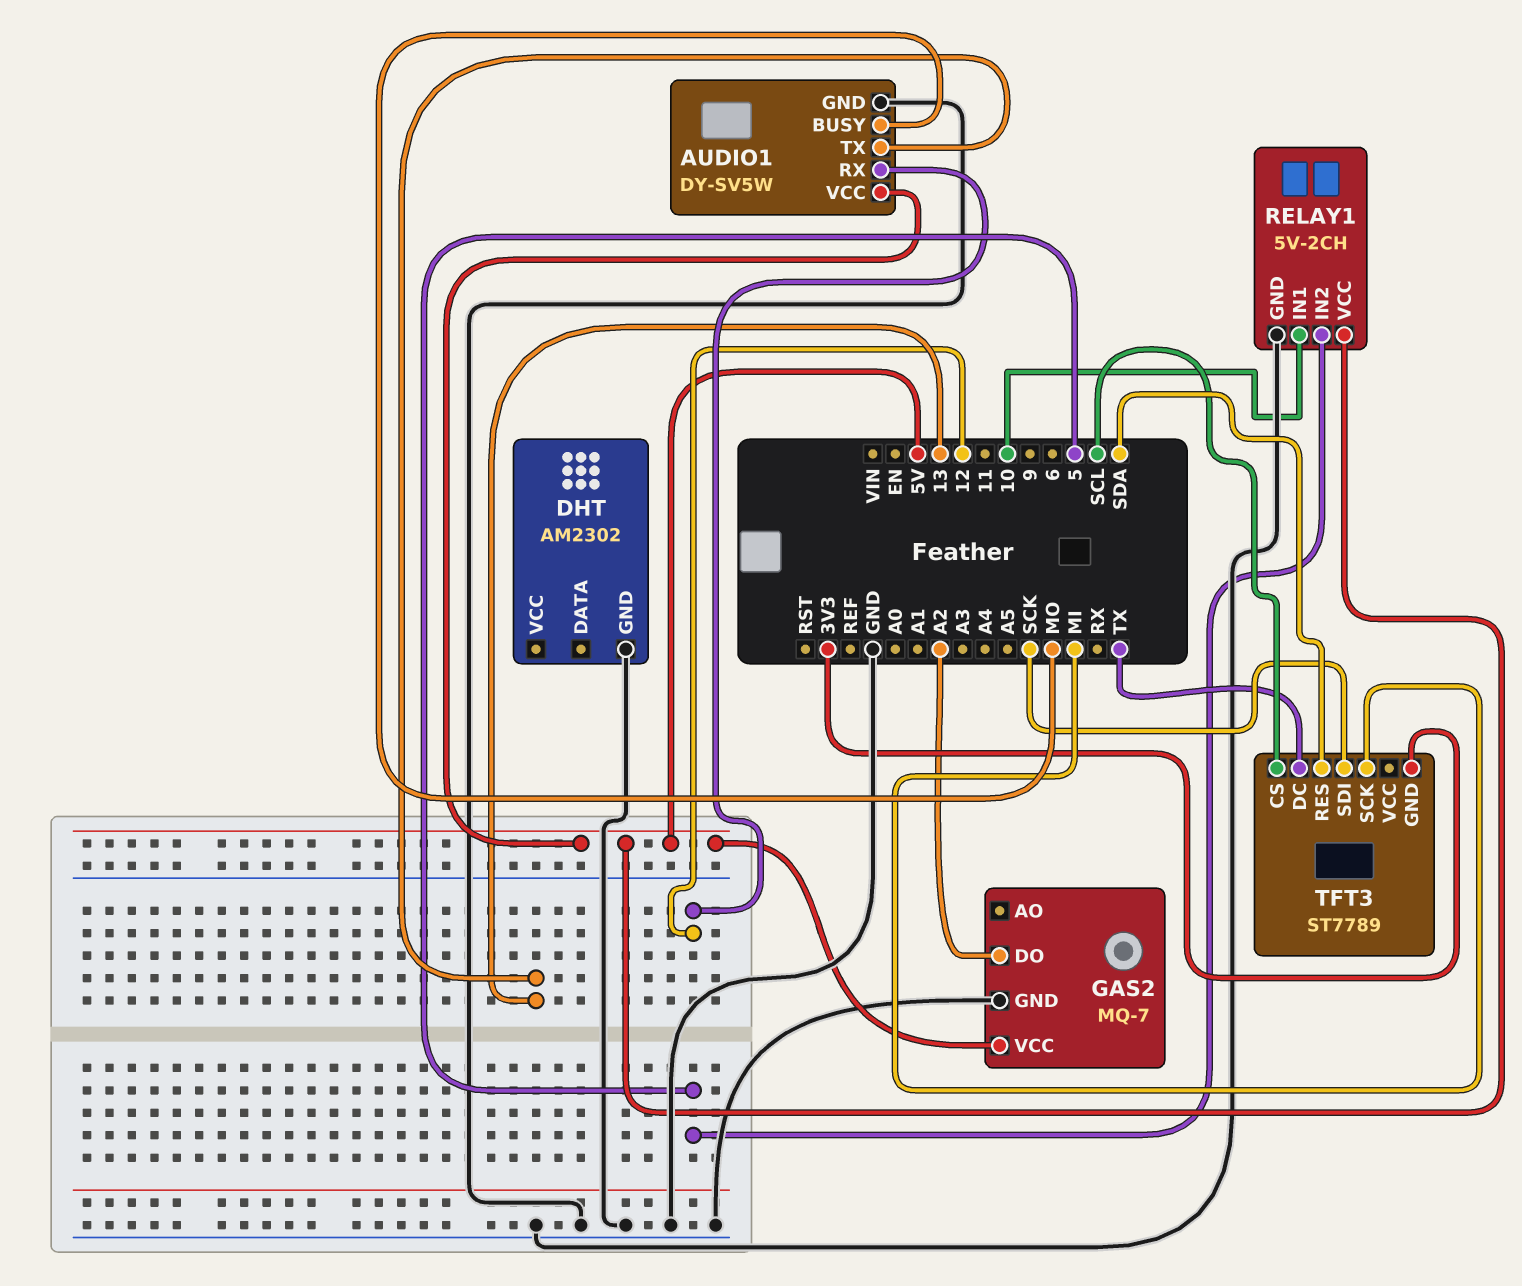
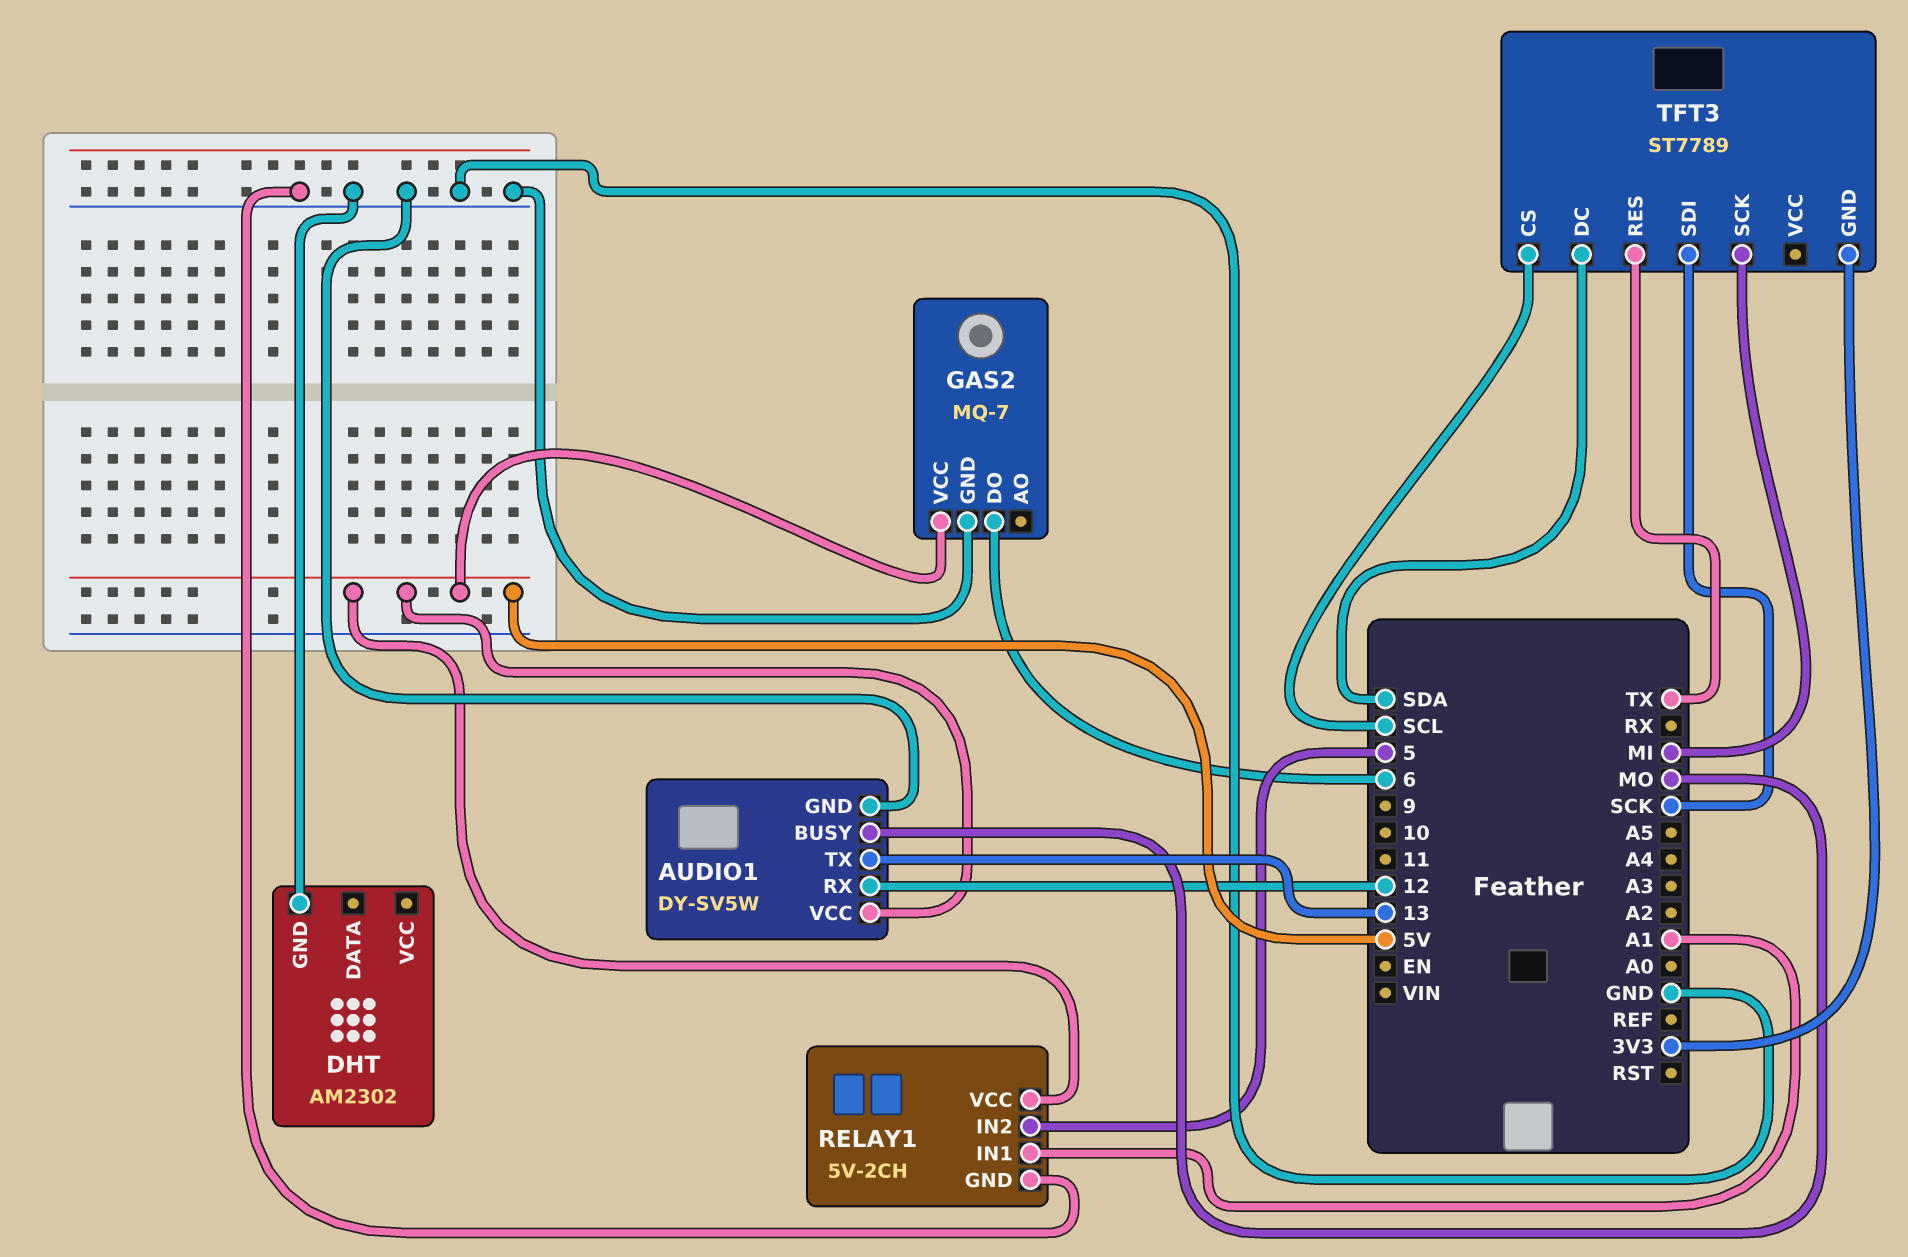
GAS2 pin DO: A2 -> 6
RELAY1 pin IN1: 10 -> A1
TFT3 pin DC: TX -> SDA
TFT3 pin RES: SDA -> TX

